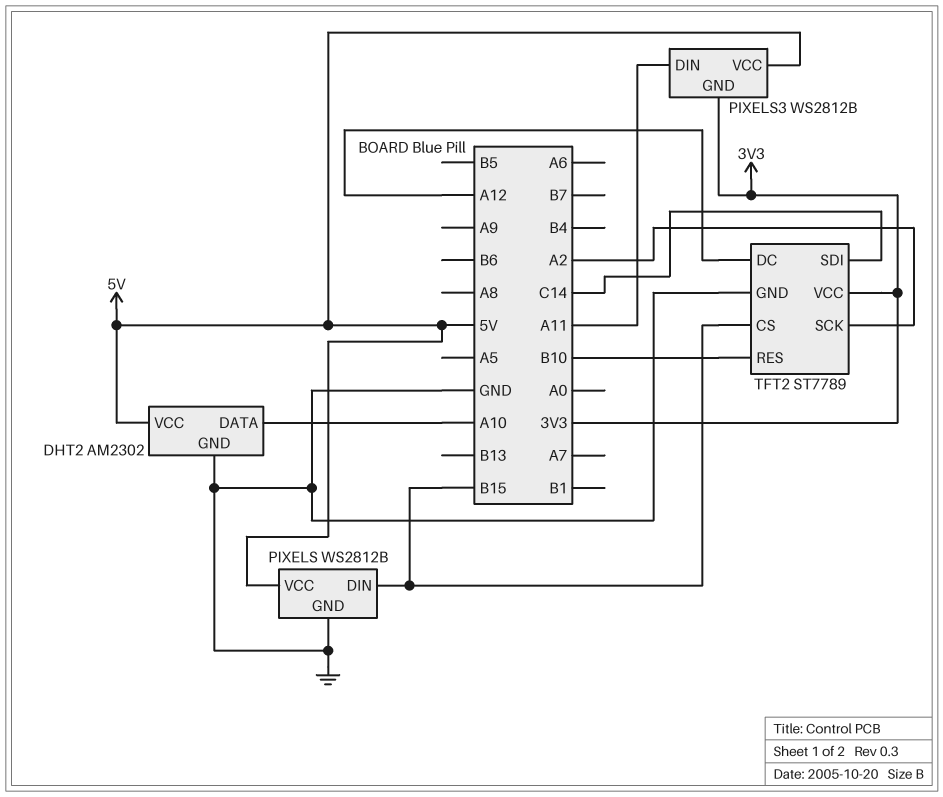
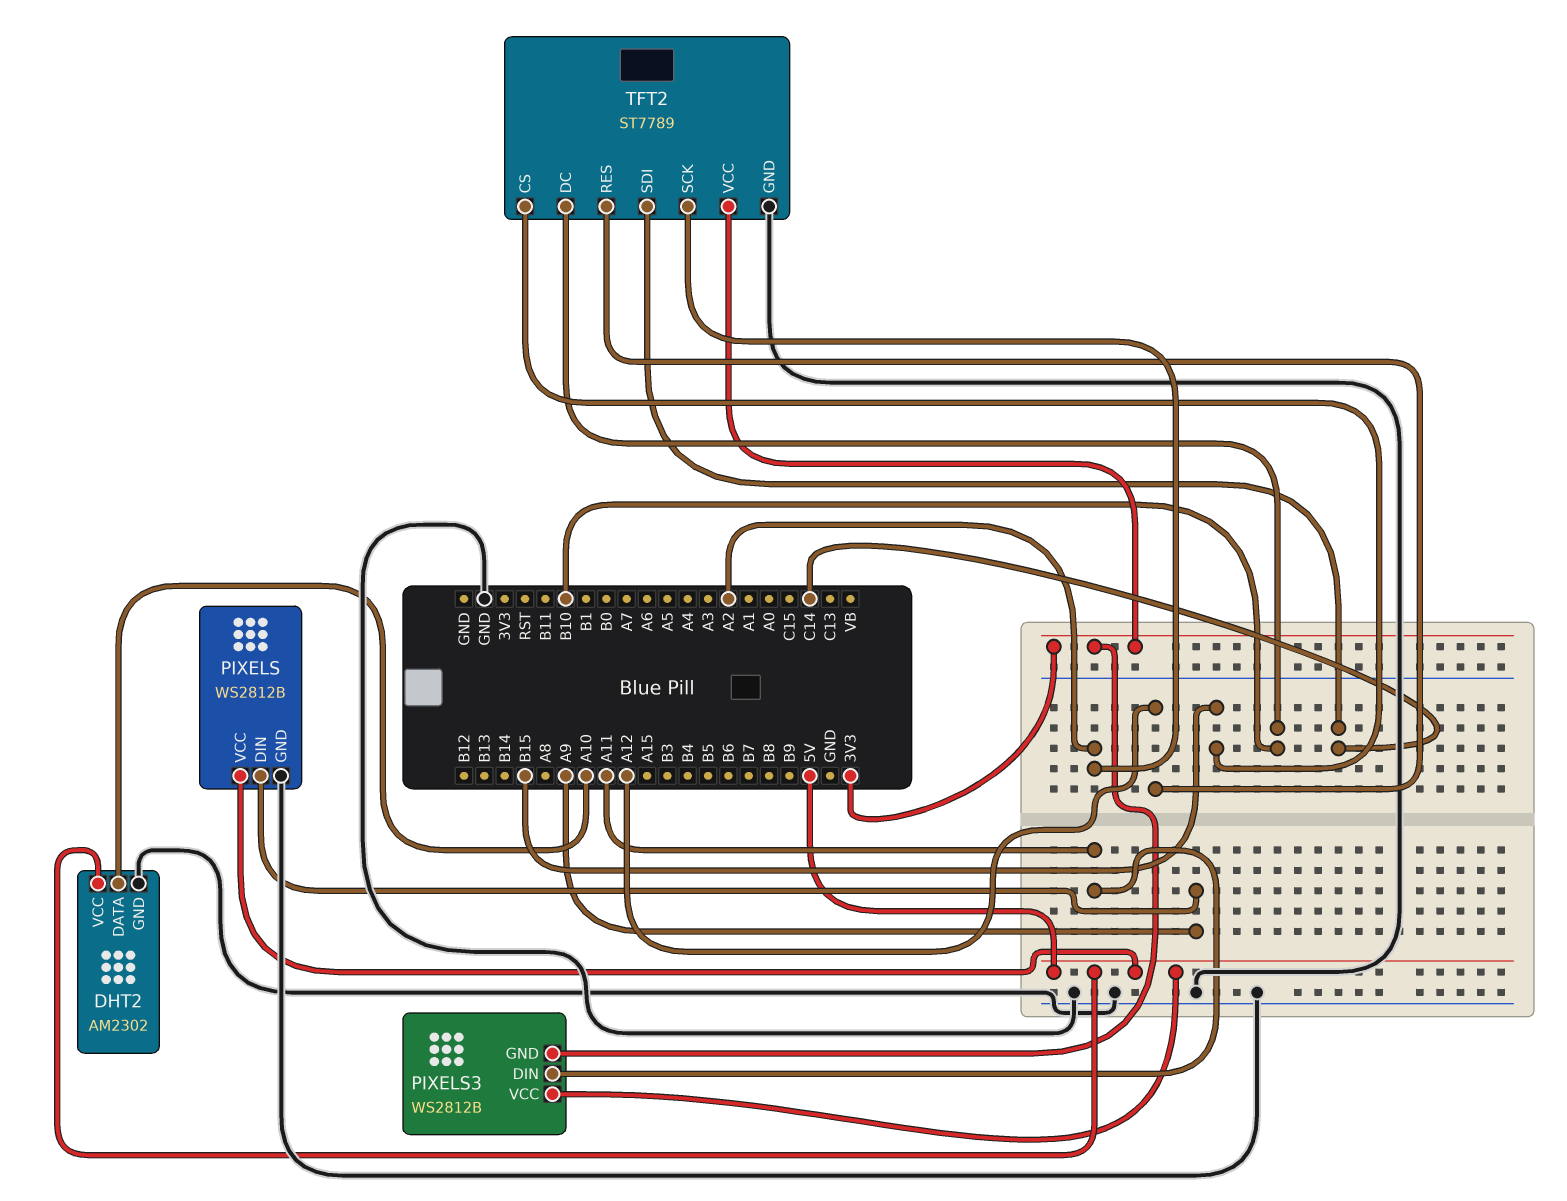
PIXELS pin DIN: B15 -> A9
TFT2 pin DC: A12 -> B10
TFT2 pin RES: B10 -> A12

